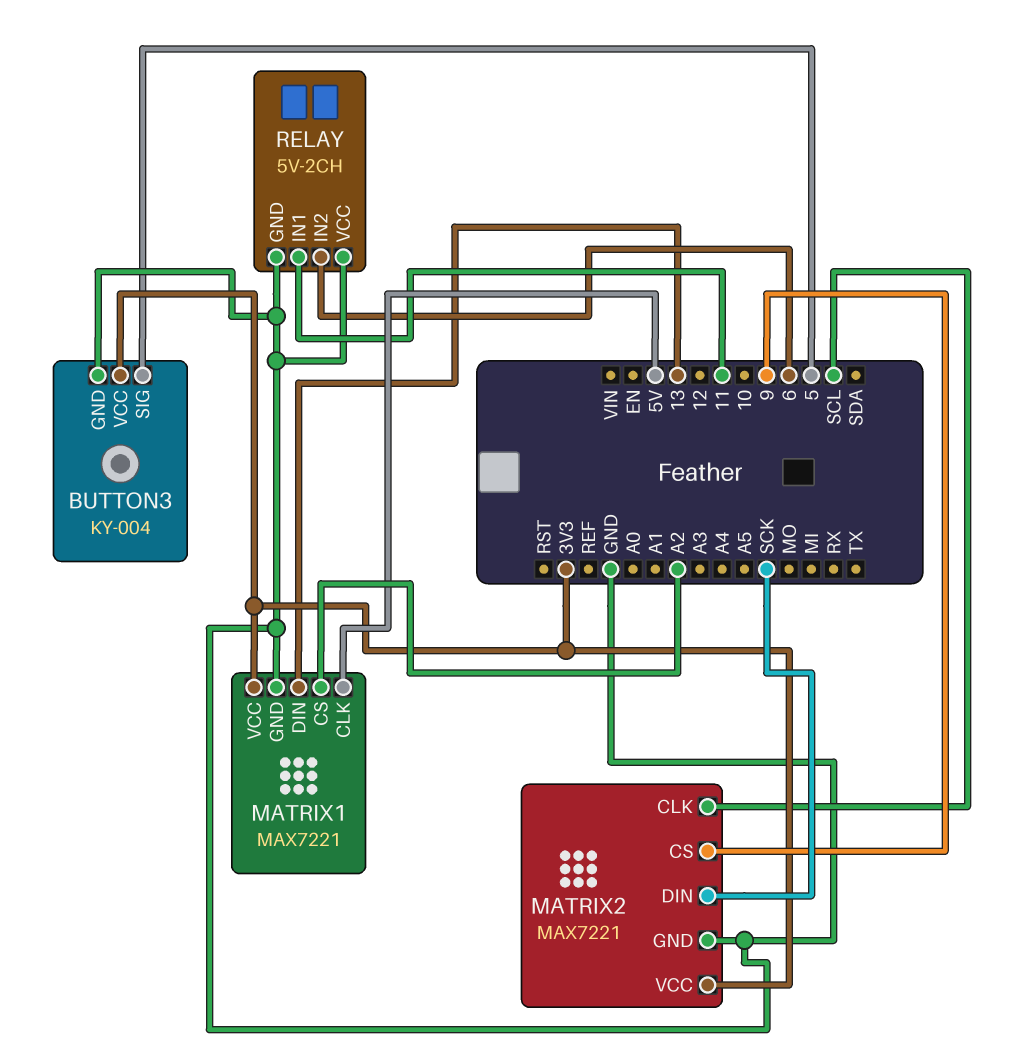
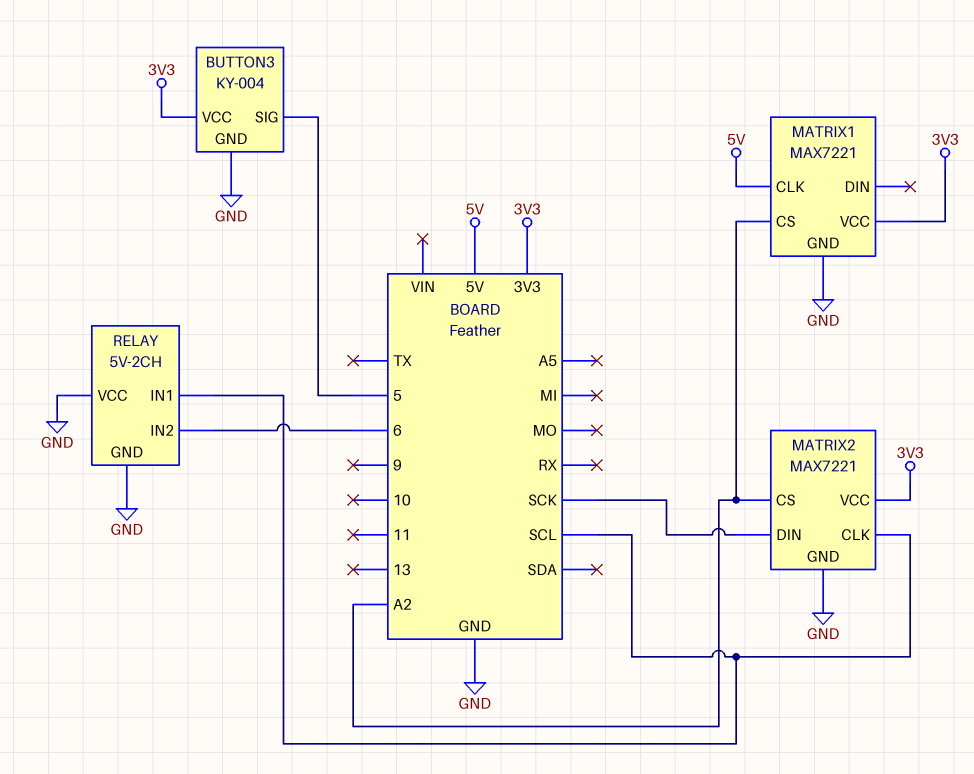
MATRIX1 pin DIN: 13 -> none
MATRIX2 pin CS: 9 -> A2
RELAY pin IN1: 11 -> SCL

